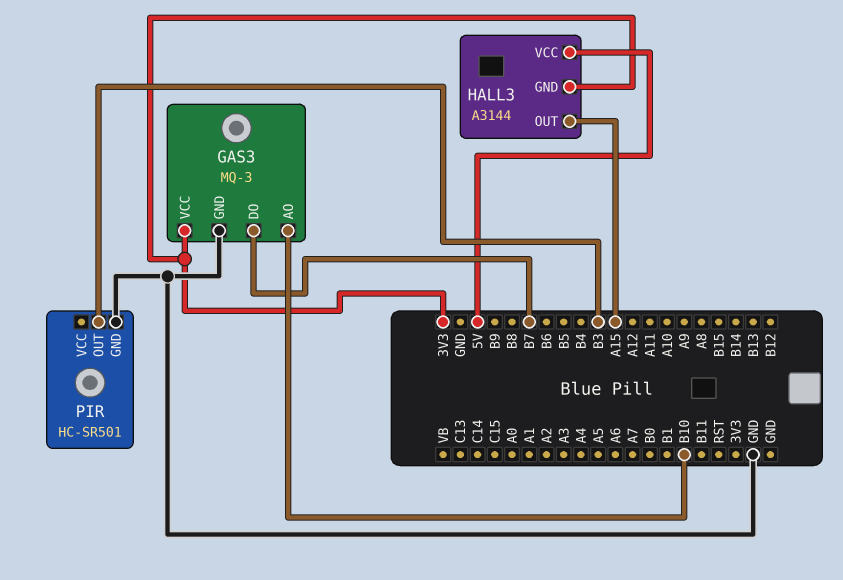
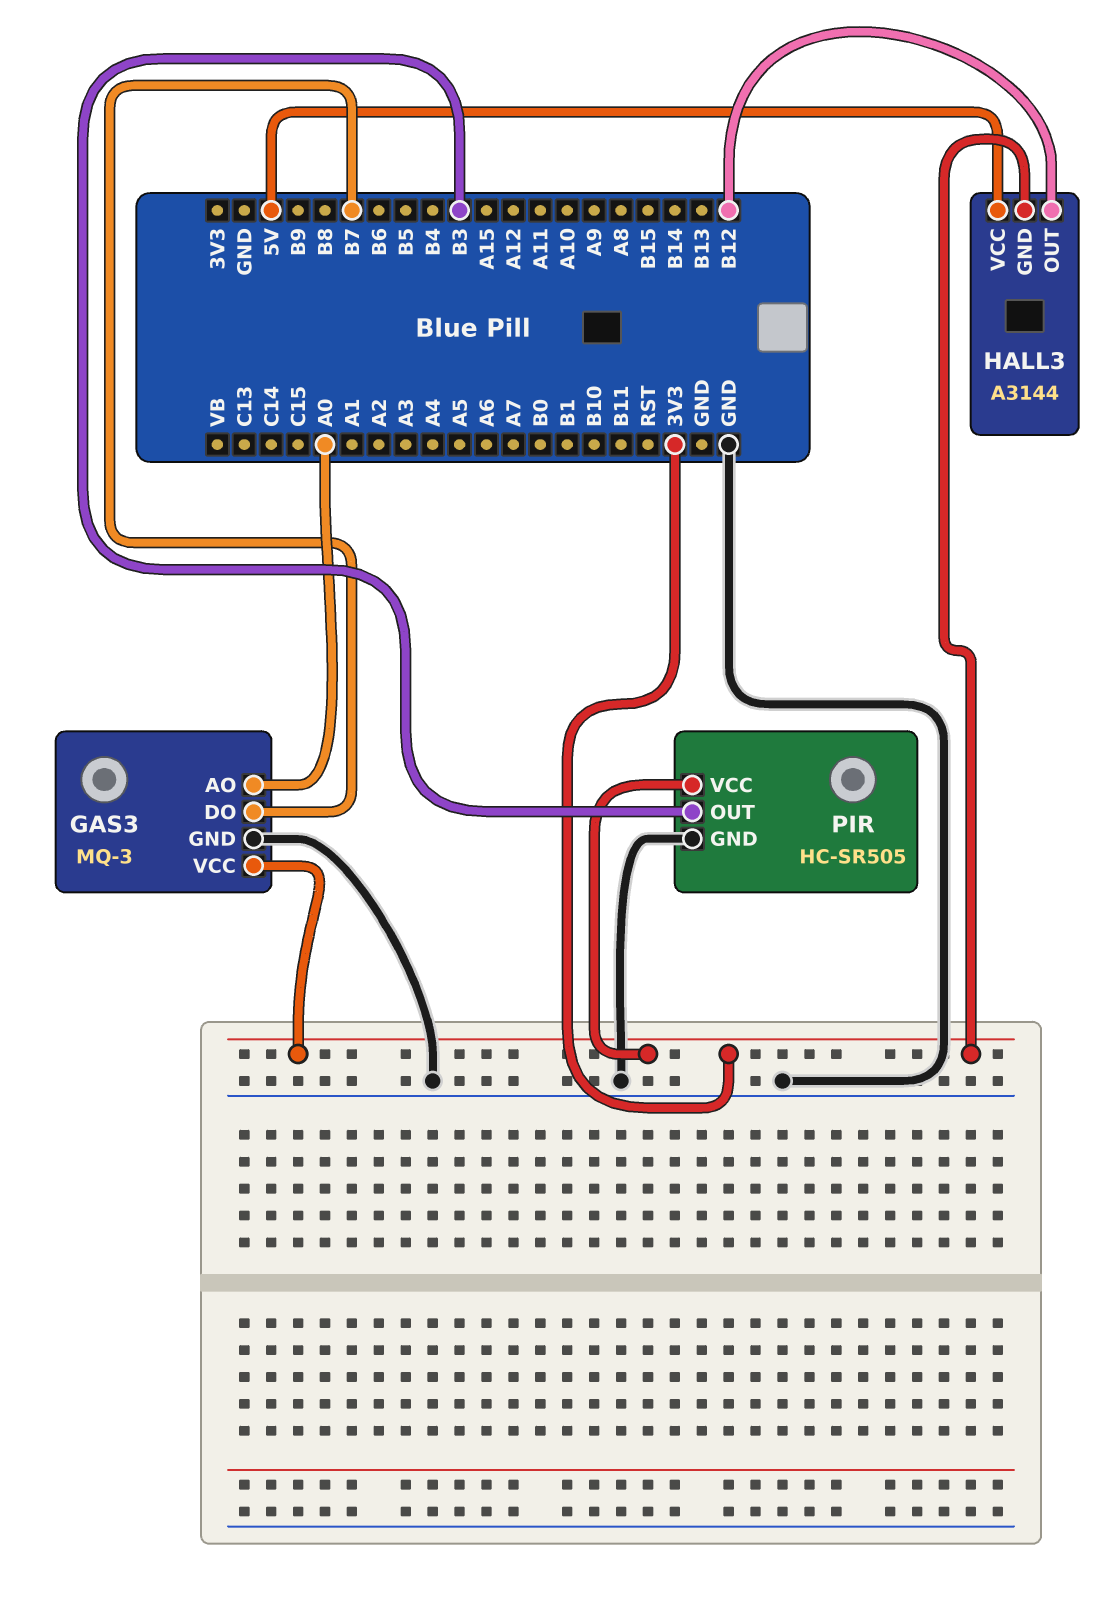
GAS3 pin AO: B10 -> A0
HALL3 pin OUT: A15 -> B12
PIR: HC-SR501 -> HC-SR505
PIR pin VCC: none -> 3V3

